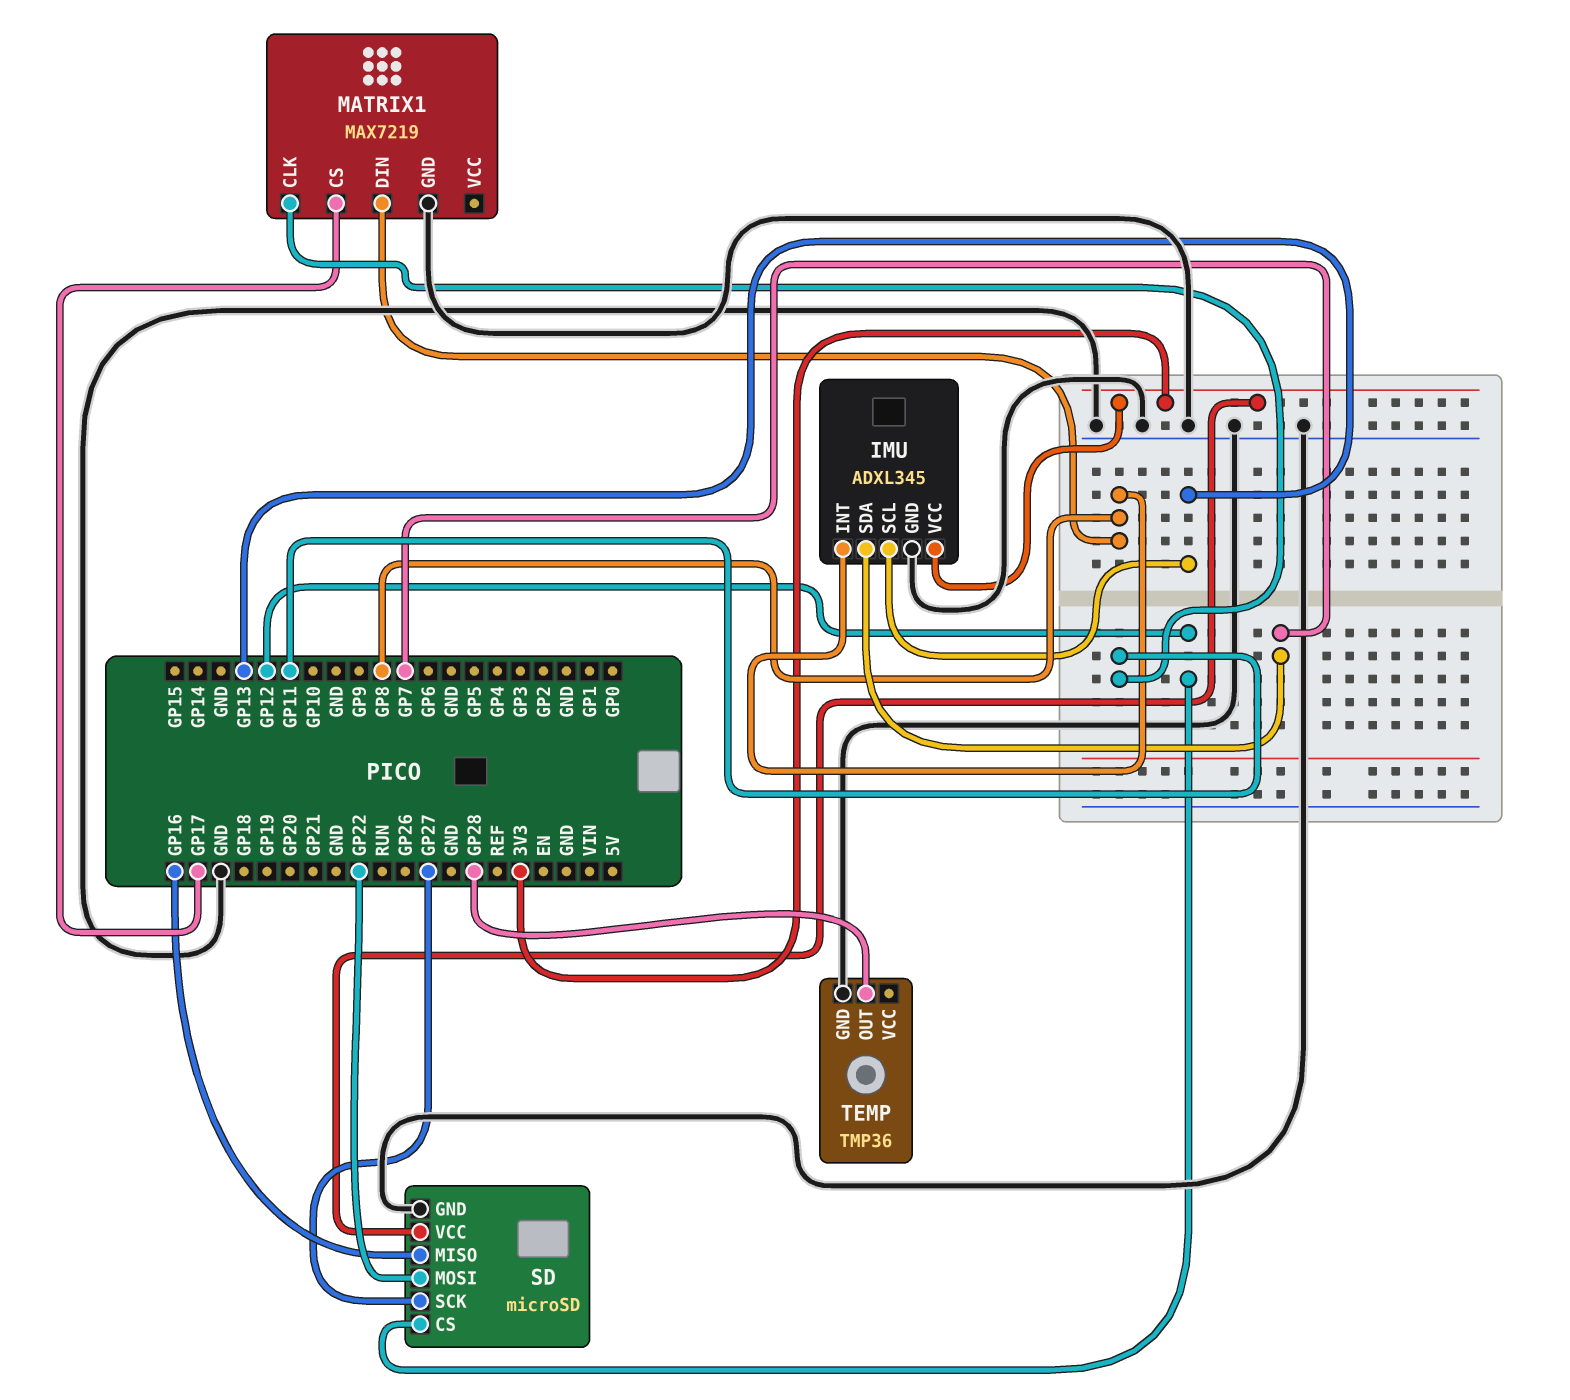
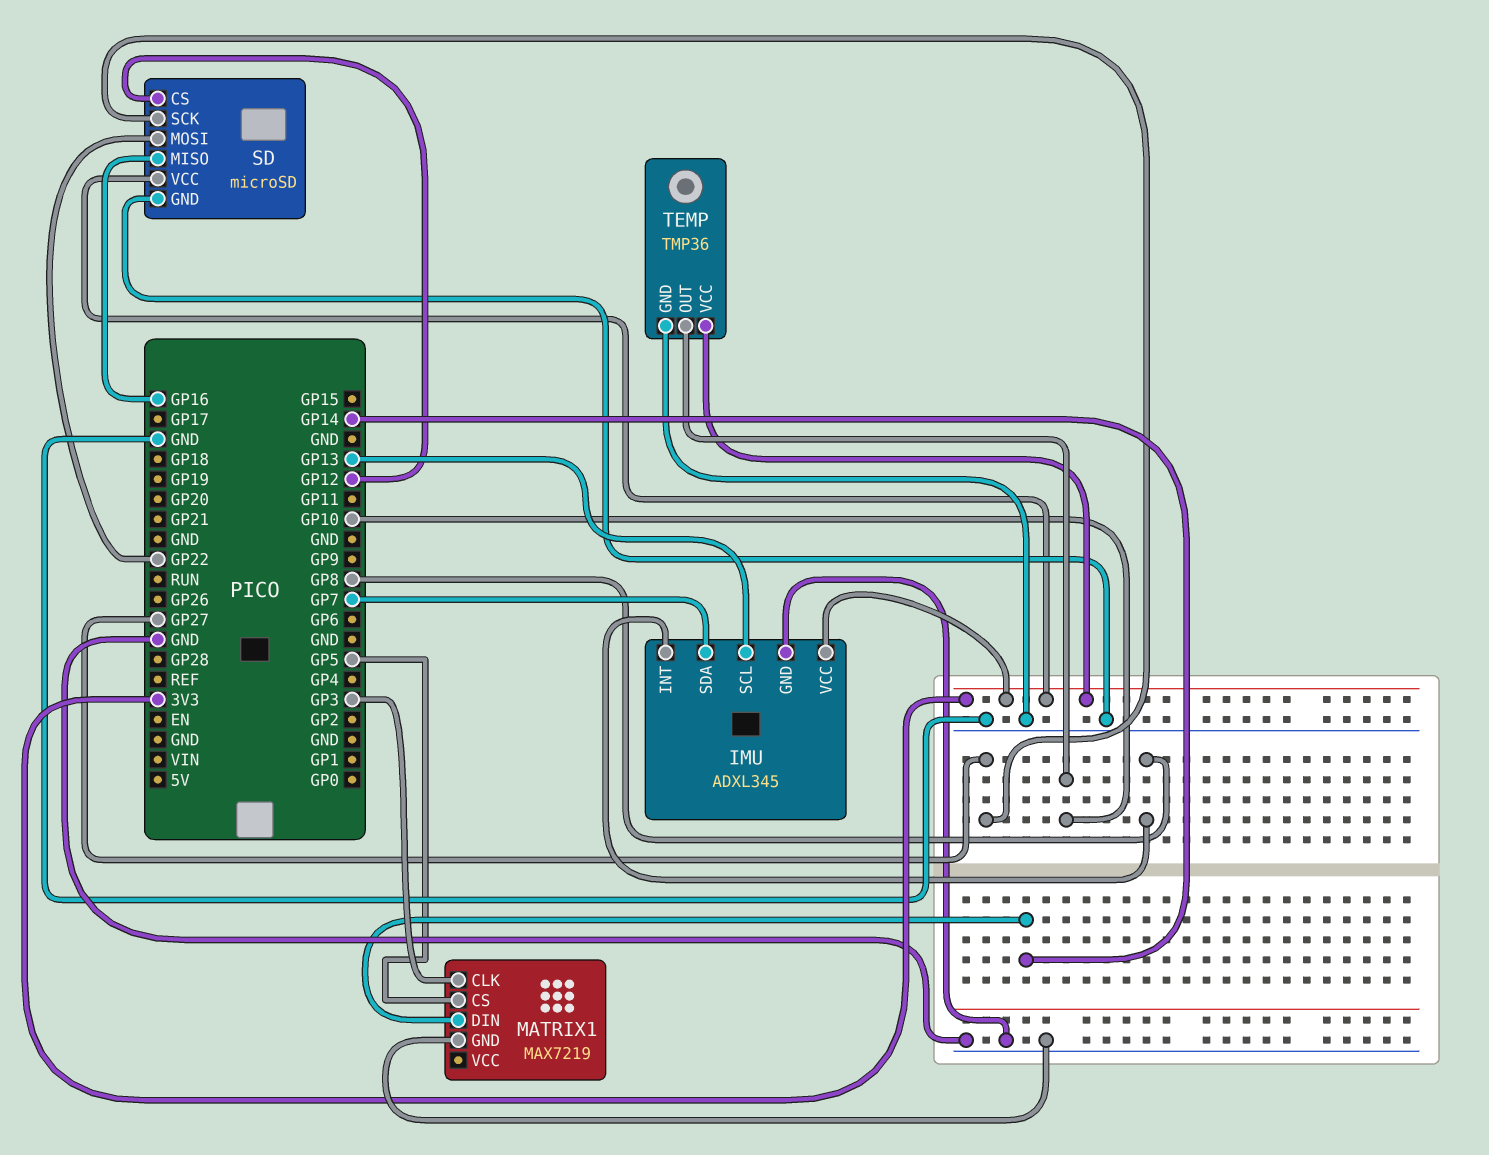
MATRIX1 pin CLK: GP11 -> GP3
MATRIX1 pin CS: GP17 -> GP5
MATRIX1 pin DIN: GP8 -> GP14
TEMP pin OUT: GP28 -> GP10
TEMP pin VCC: none -> 3V3

